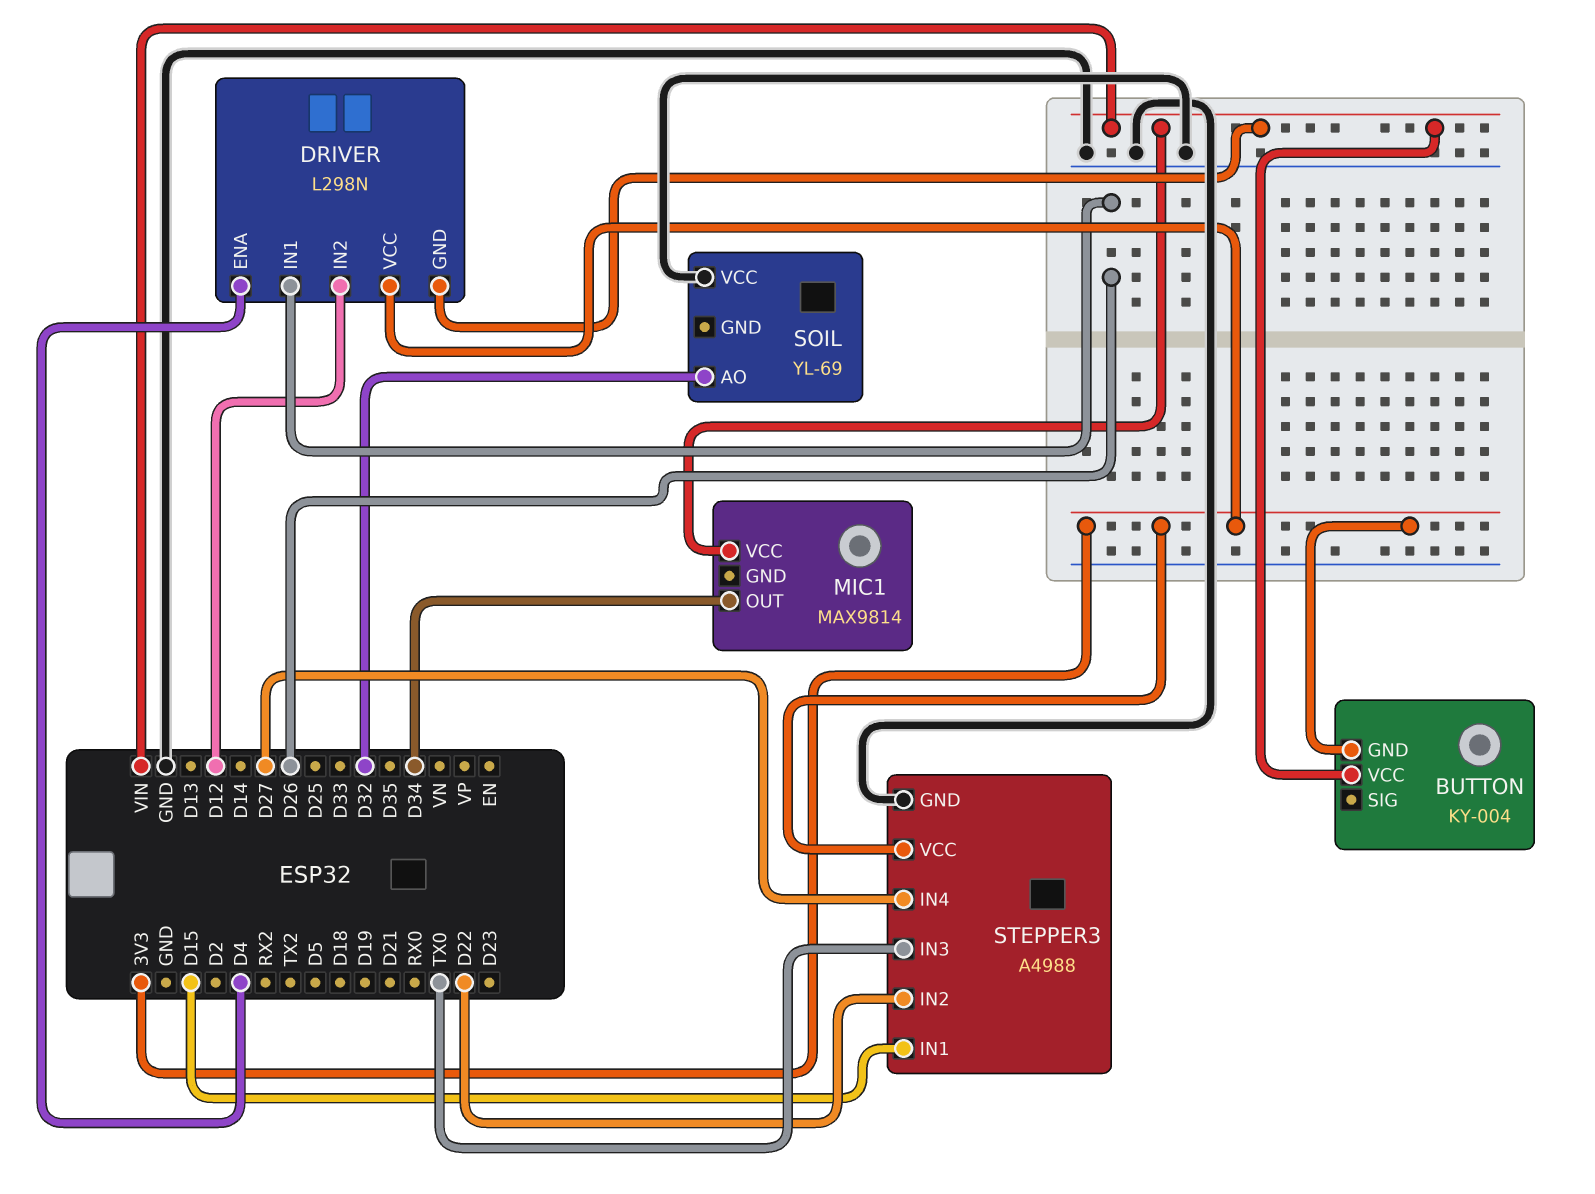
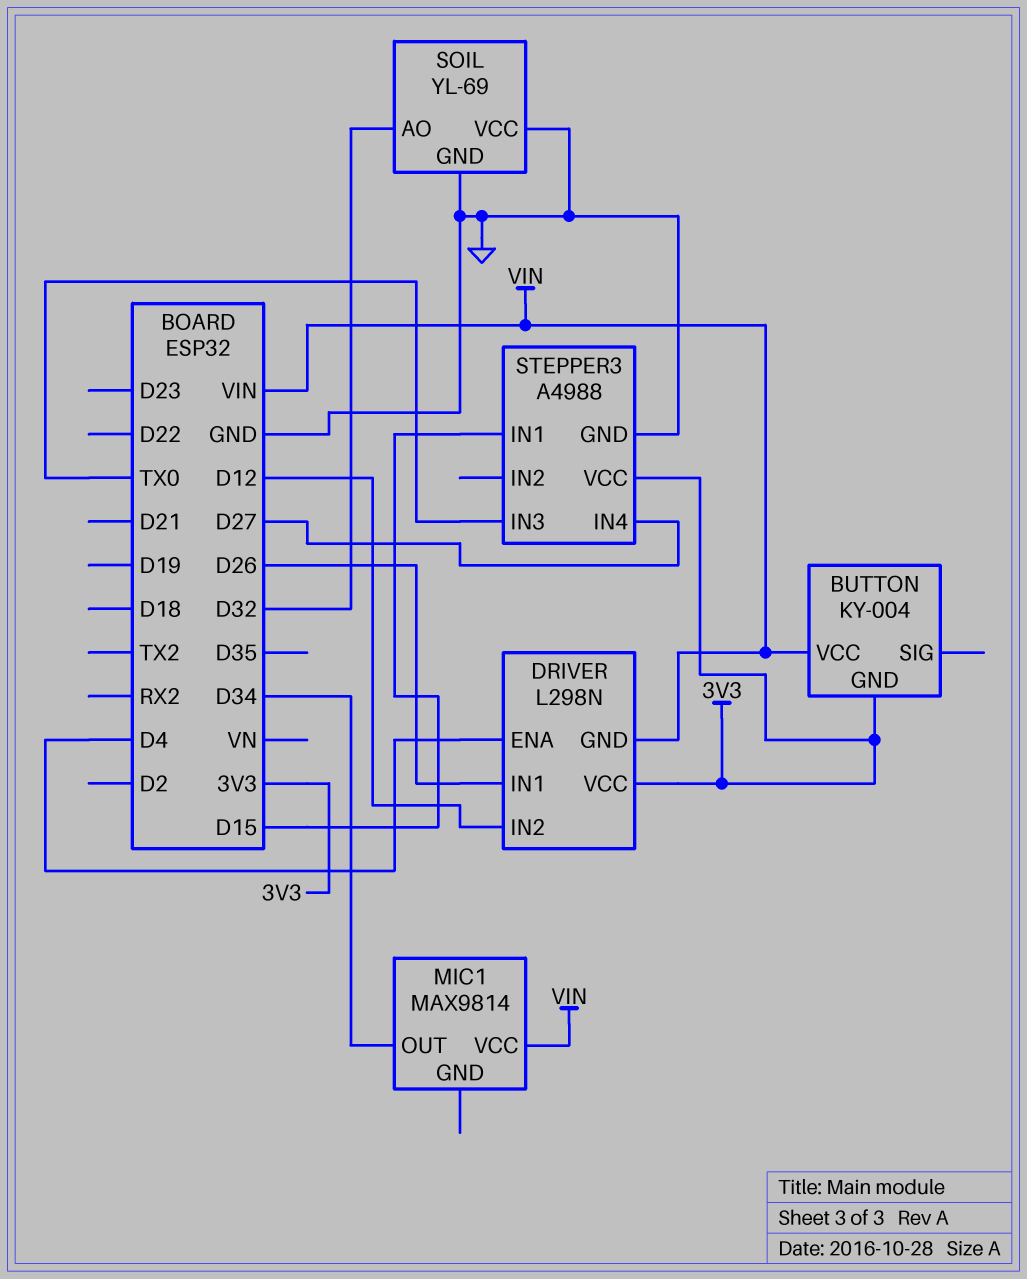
SOIL pin GND: none -> GND
STEPPER3 pin IN2: D22 -> none

